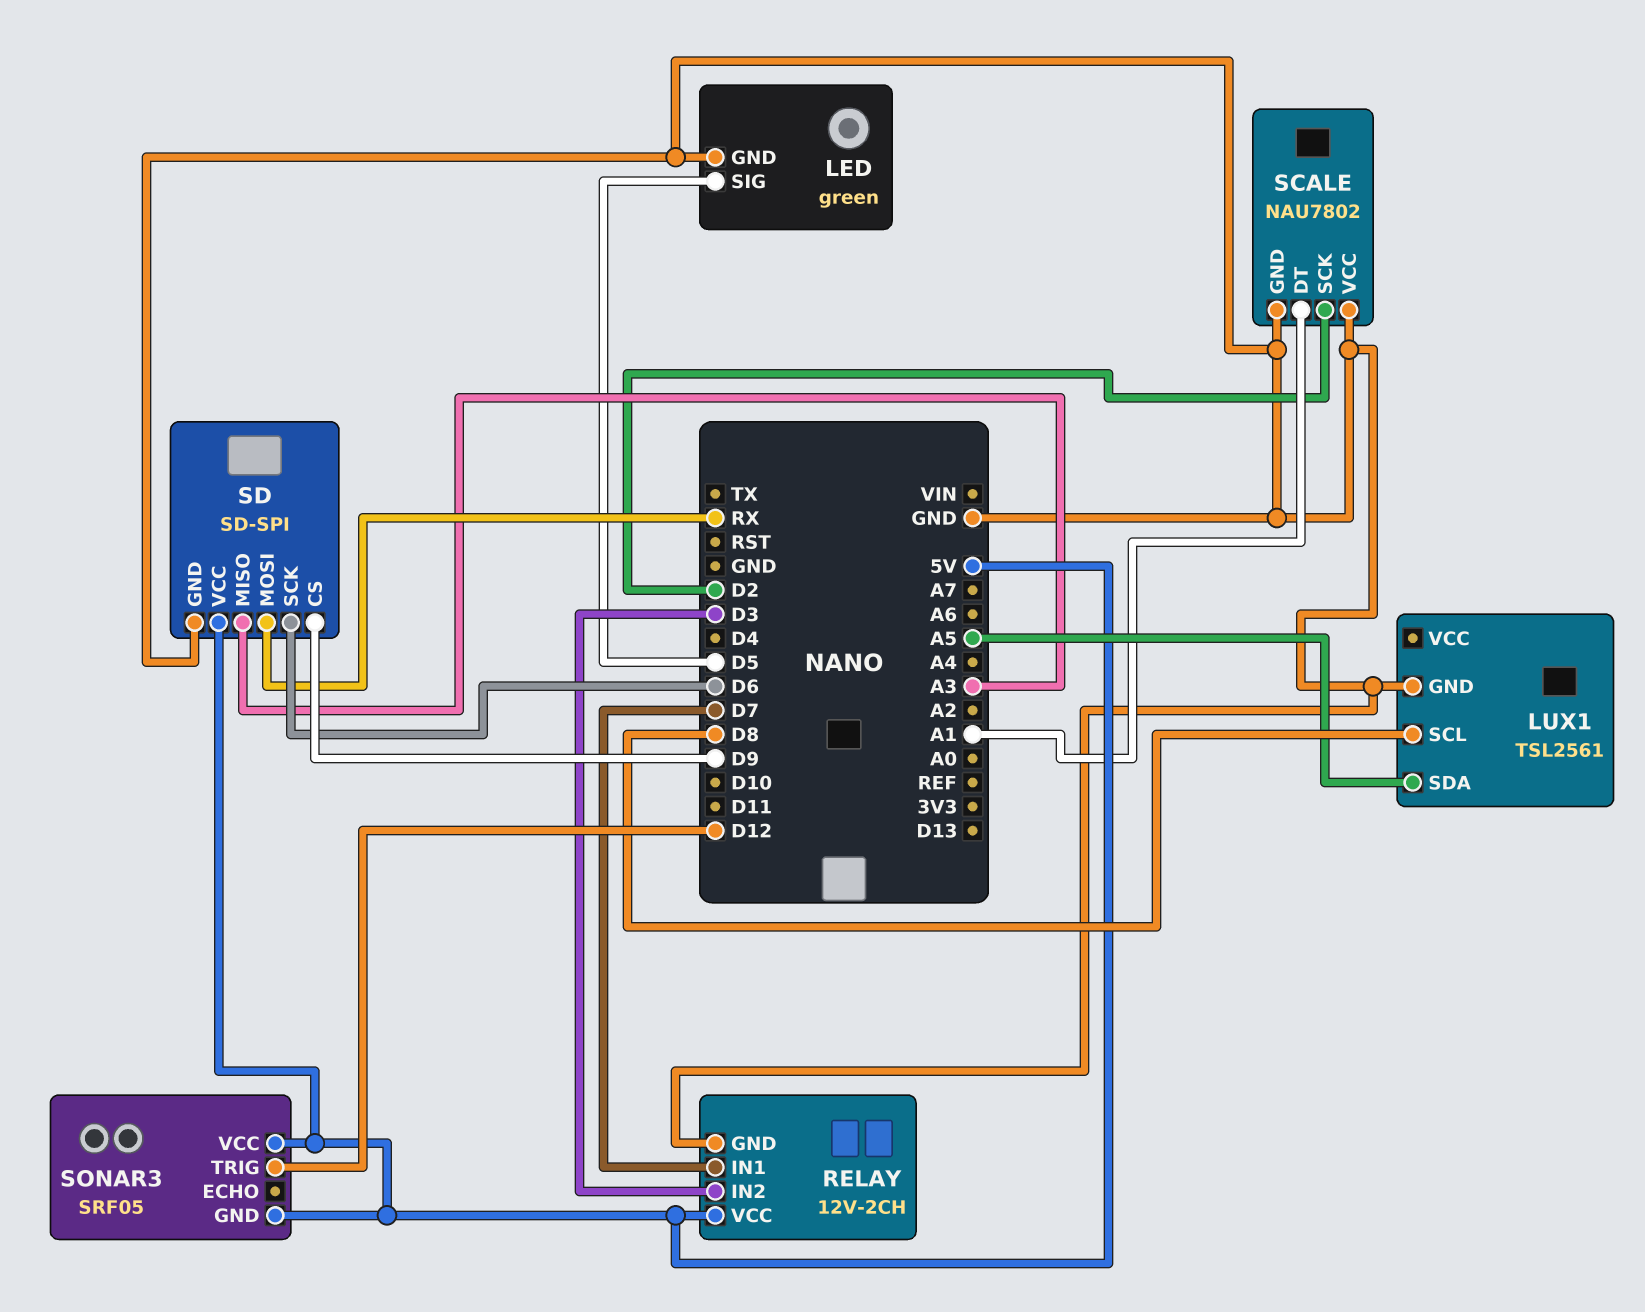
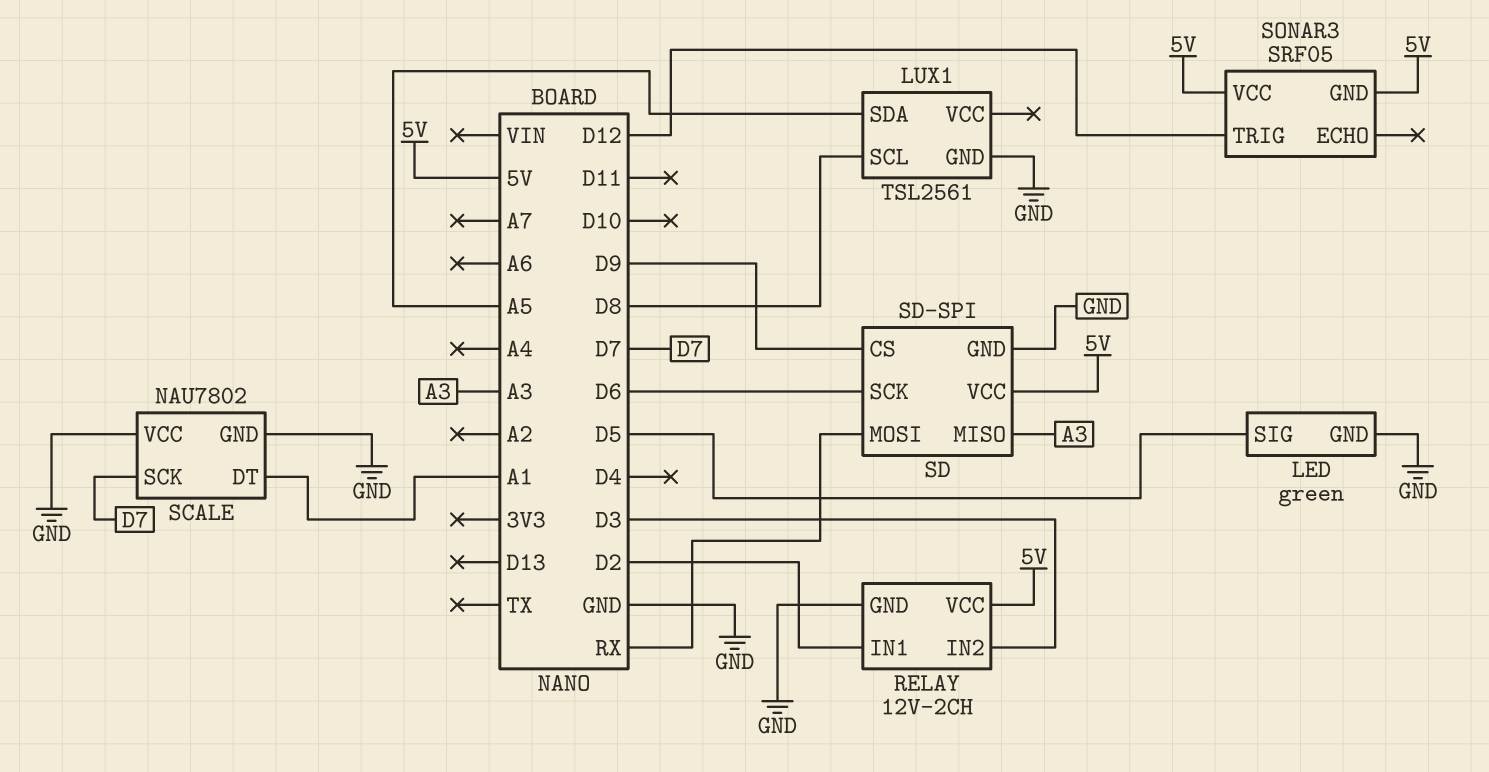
RELAY pin IN1: D7 -> D2
SCALE pin SCK: D2 -> D7

